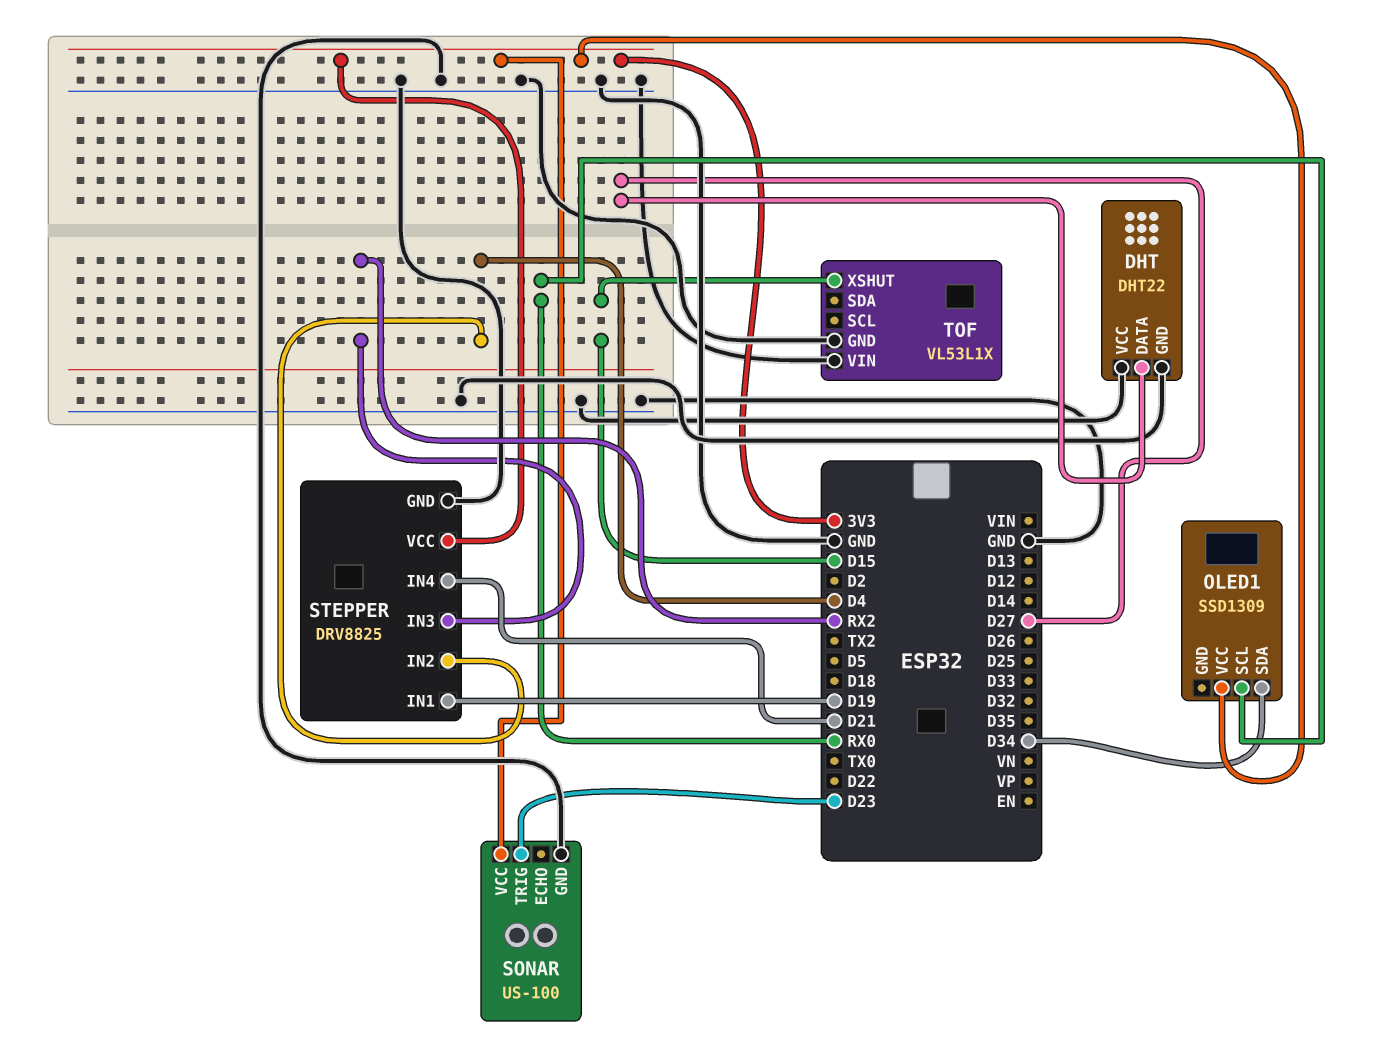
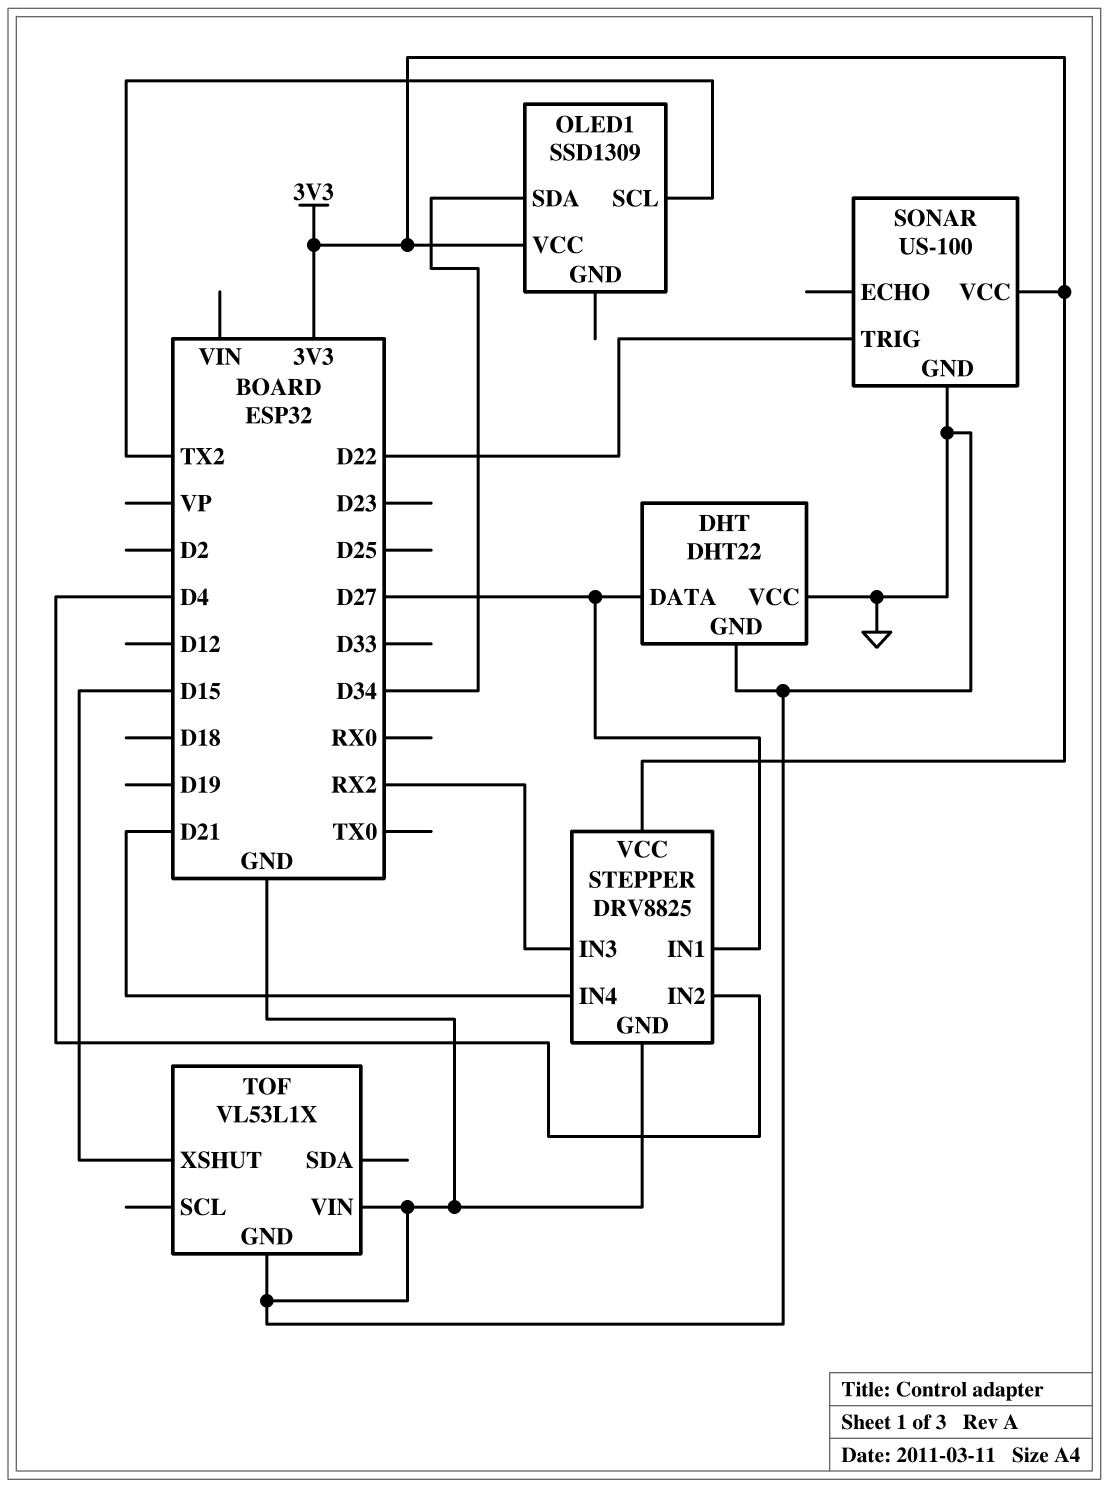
OLED1 pin SCL: RX0 -> TX2
SONAR pin TRIG: D23 -> D22
STEPPER pin IN1: D19 -> D27

